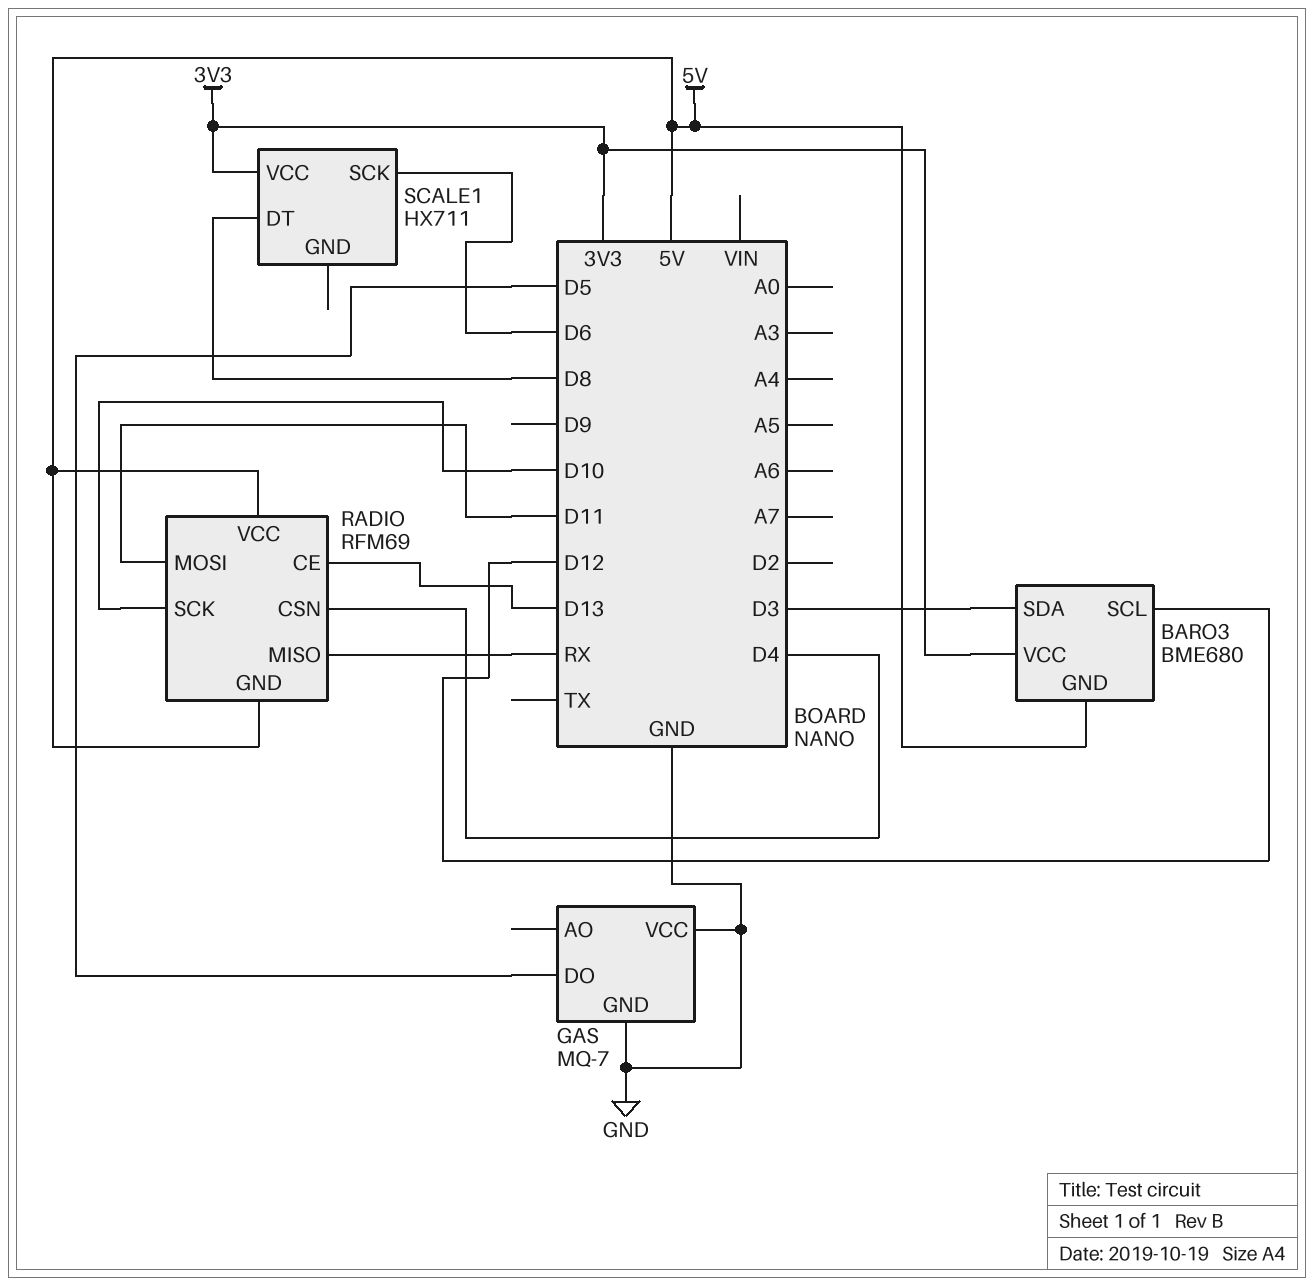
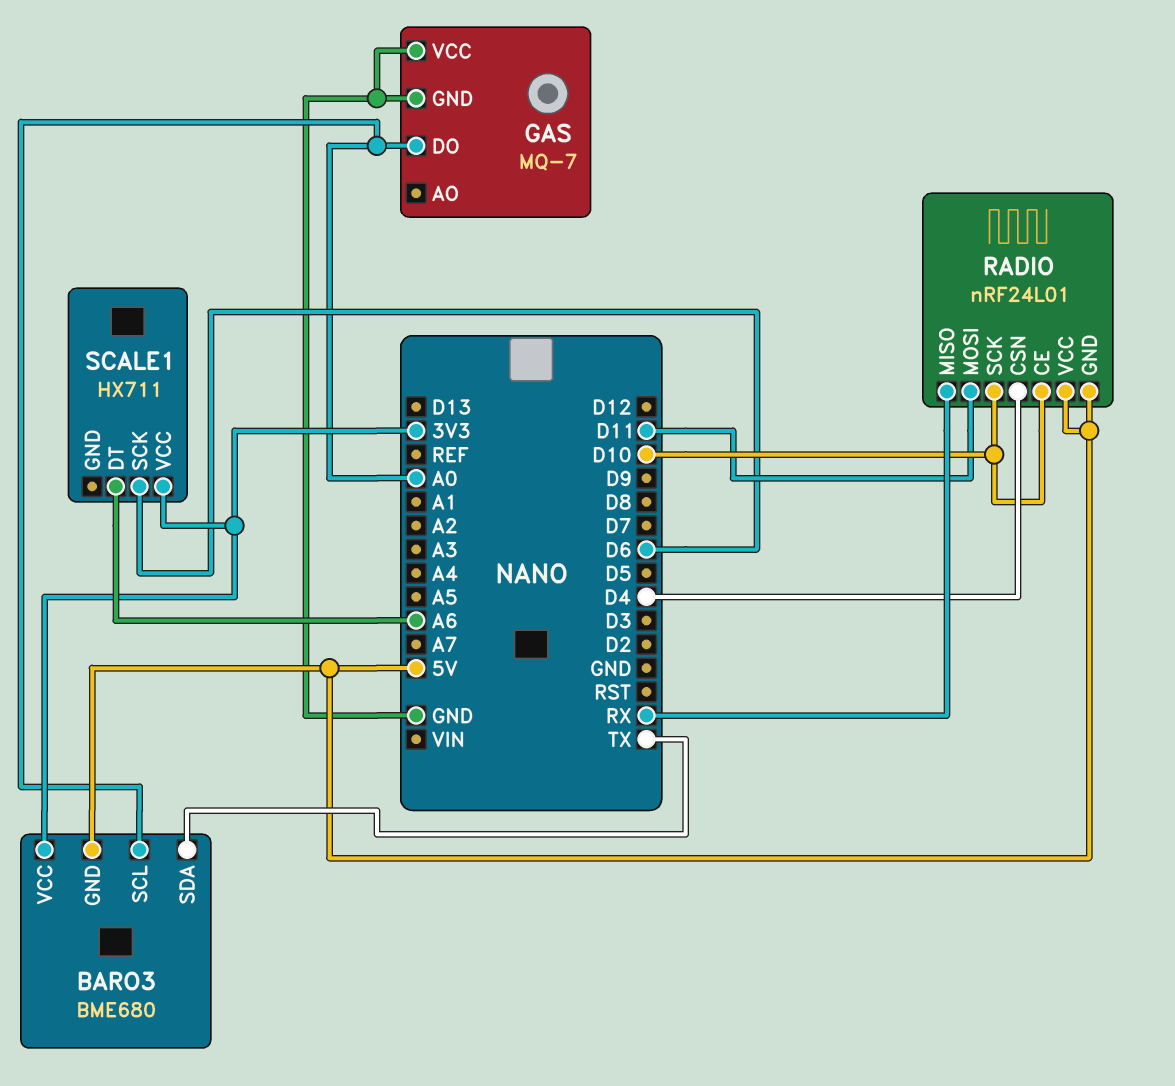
BARO3 pin SCL: D12 -> A0
BARO3 pin SDA: D3 -> TX
GAS pin DO: D5 -> A0
RADIO: RFM69 -> nRF24L01
RADIO pin CE: D13 -> D10
SCALE1 pin DT: D8 -> A6

